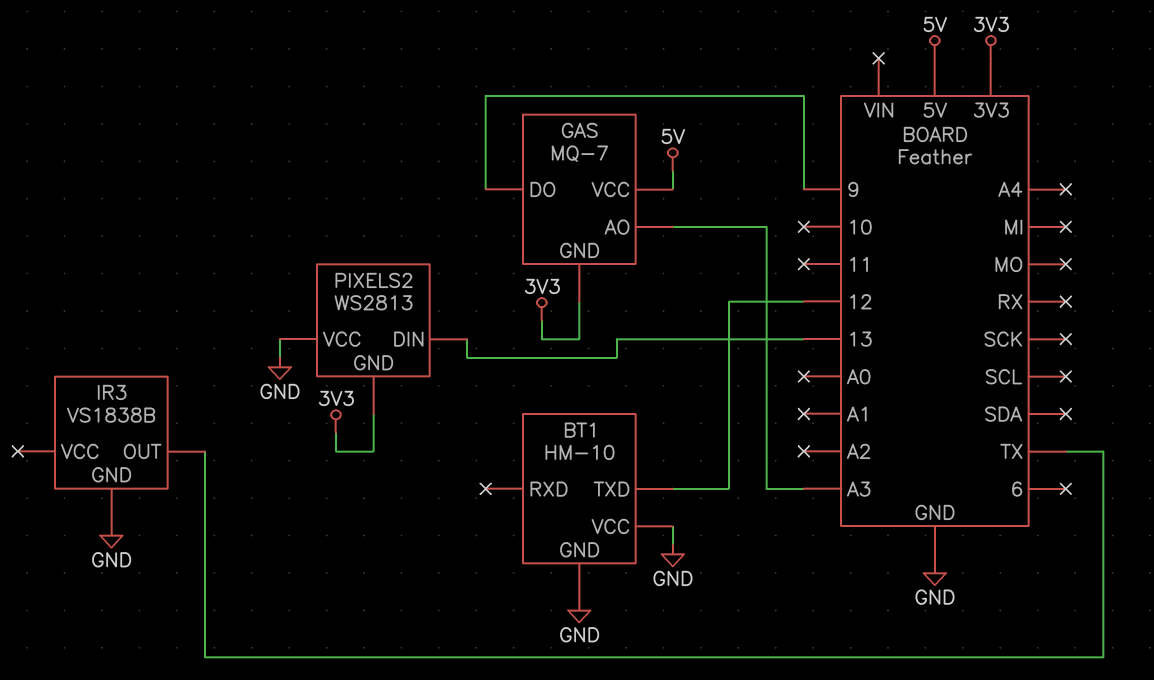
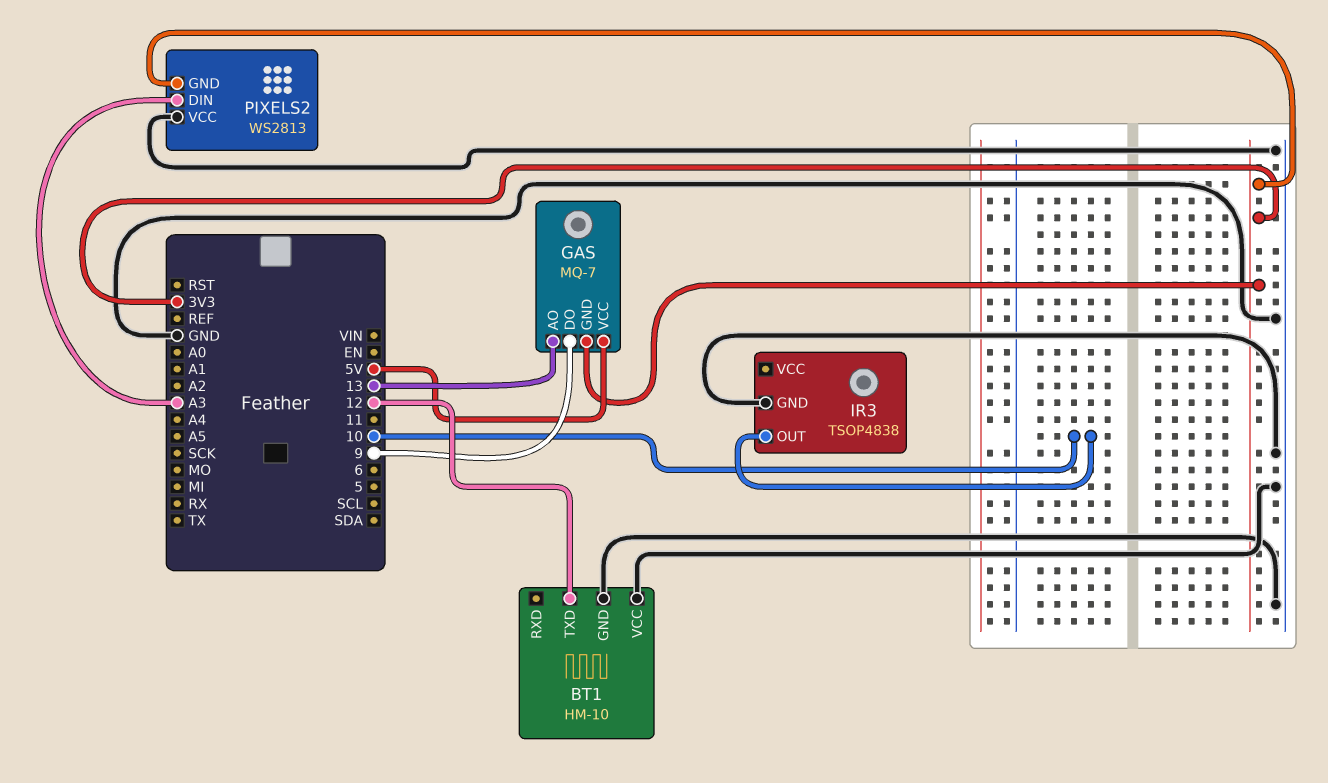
GAS pin AO: A3 -> 13
IR3: VS1838B -> TSOP4838
IR3 pin OUT: TX -> 10
PIXELS2 pin DIN: 13 -> A3

